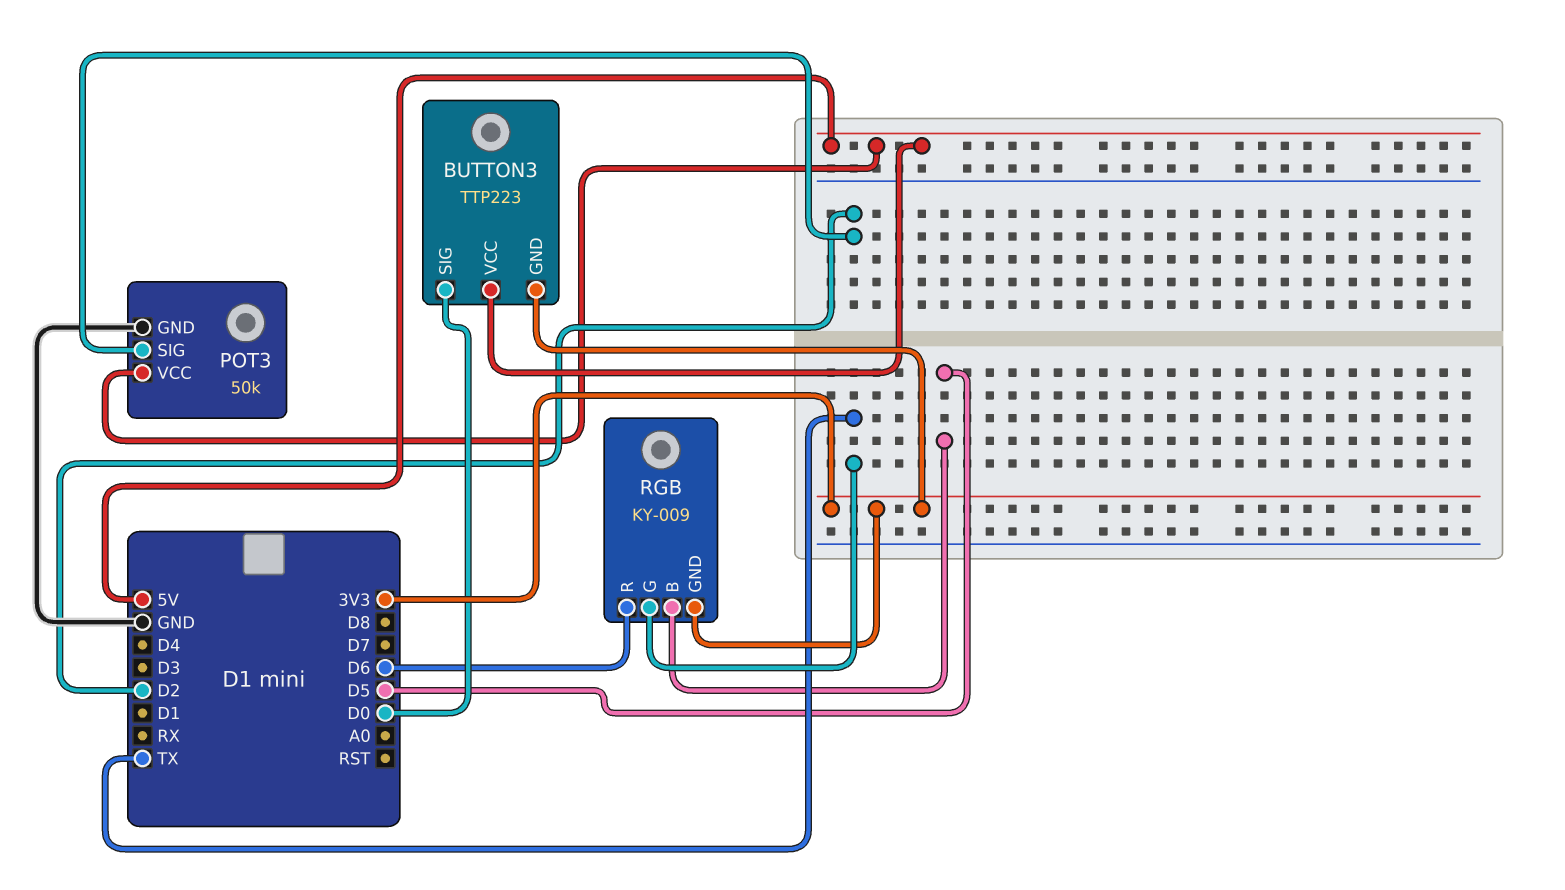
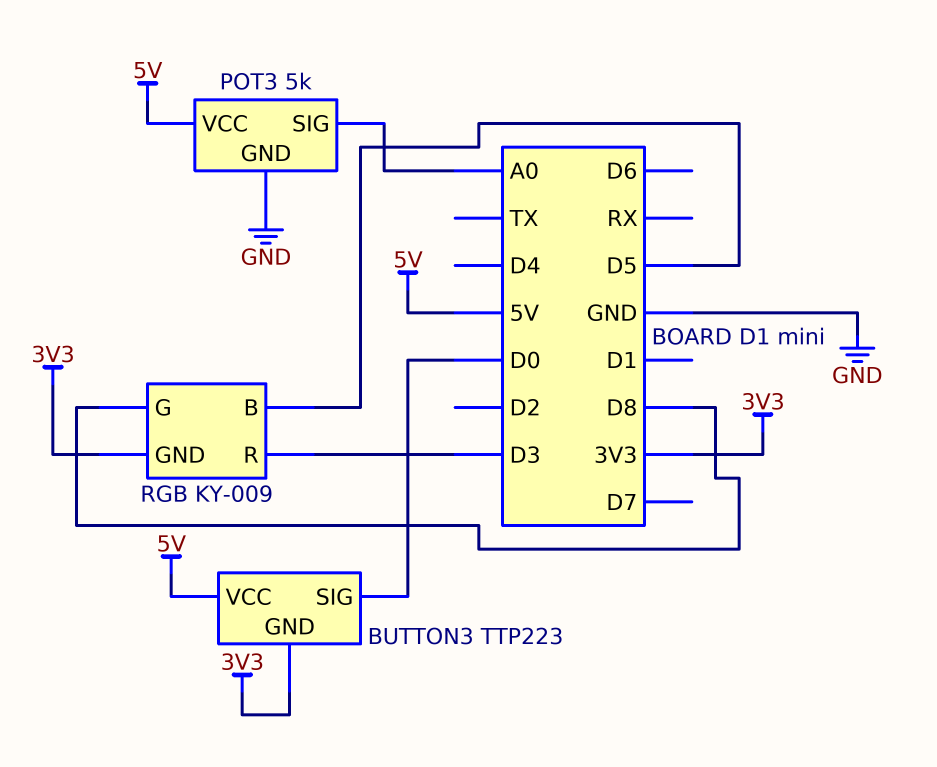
POT3: 50k -> 5k
POT3 pin SIG: D2 -> A0
RGB pin G: TX -> D8
RGB pin R: D6 -> D3

